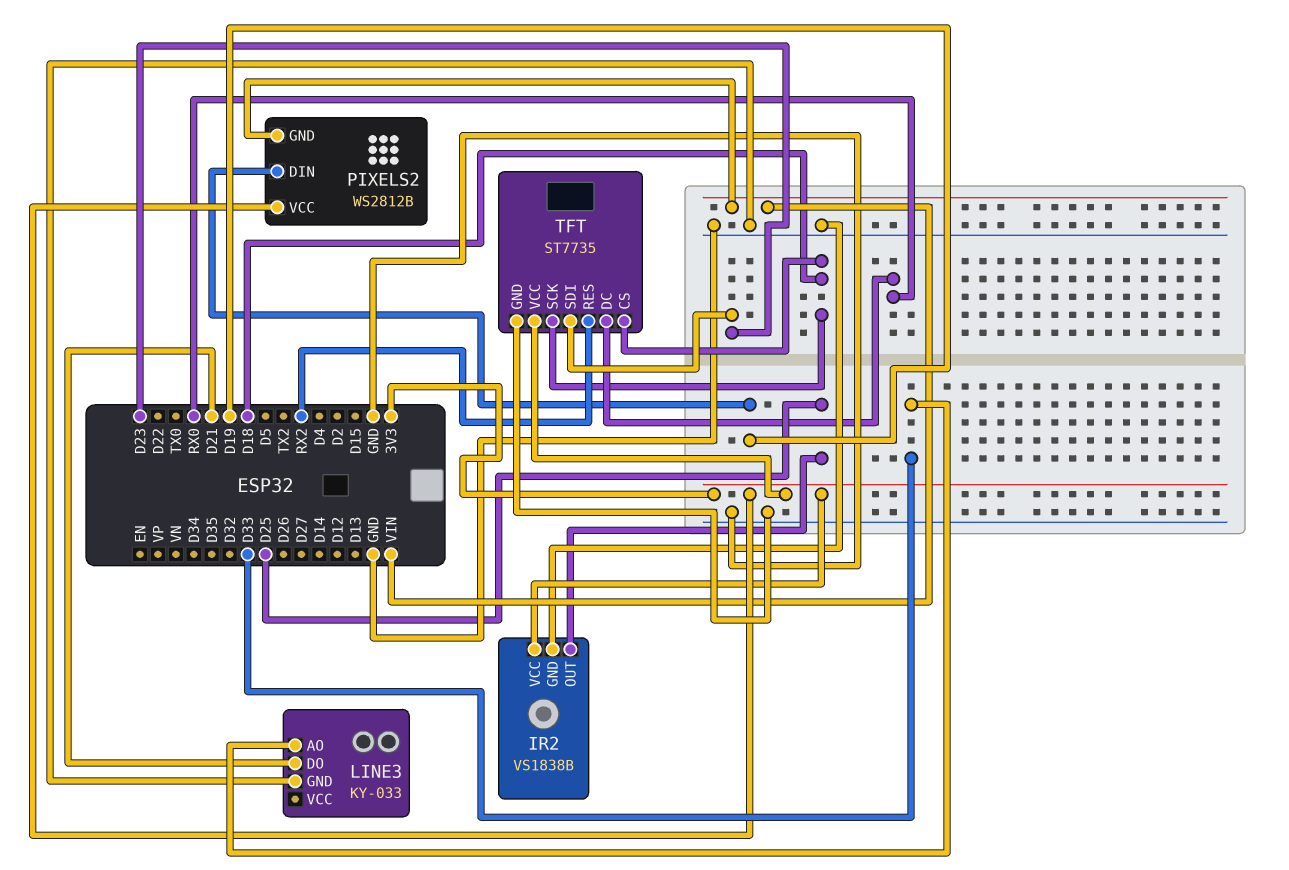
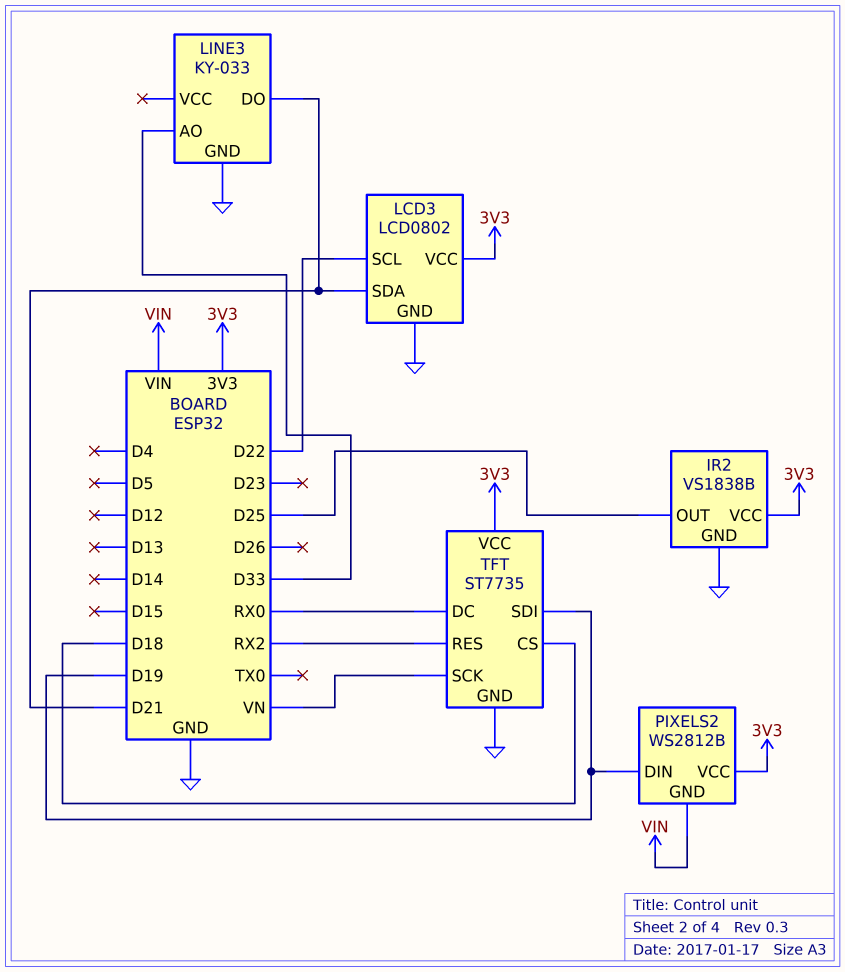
LCD3: none -> LCD0802
LCD3 pin GND: none -> GND
LCD3 pin SCL: none -> D22
LCD3 pin SDA: none -> D21
LCD3 pin VCC: none -> 3V3
TFT pin SCK: D18 -> VN
TFT pin SDI: D23 -> D19

